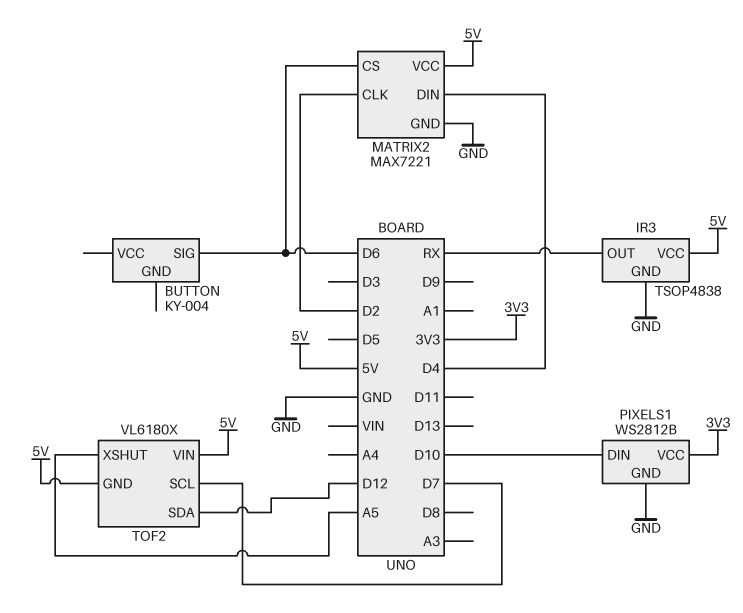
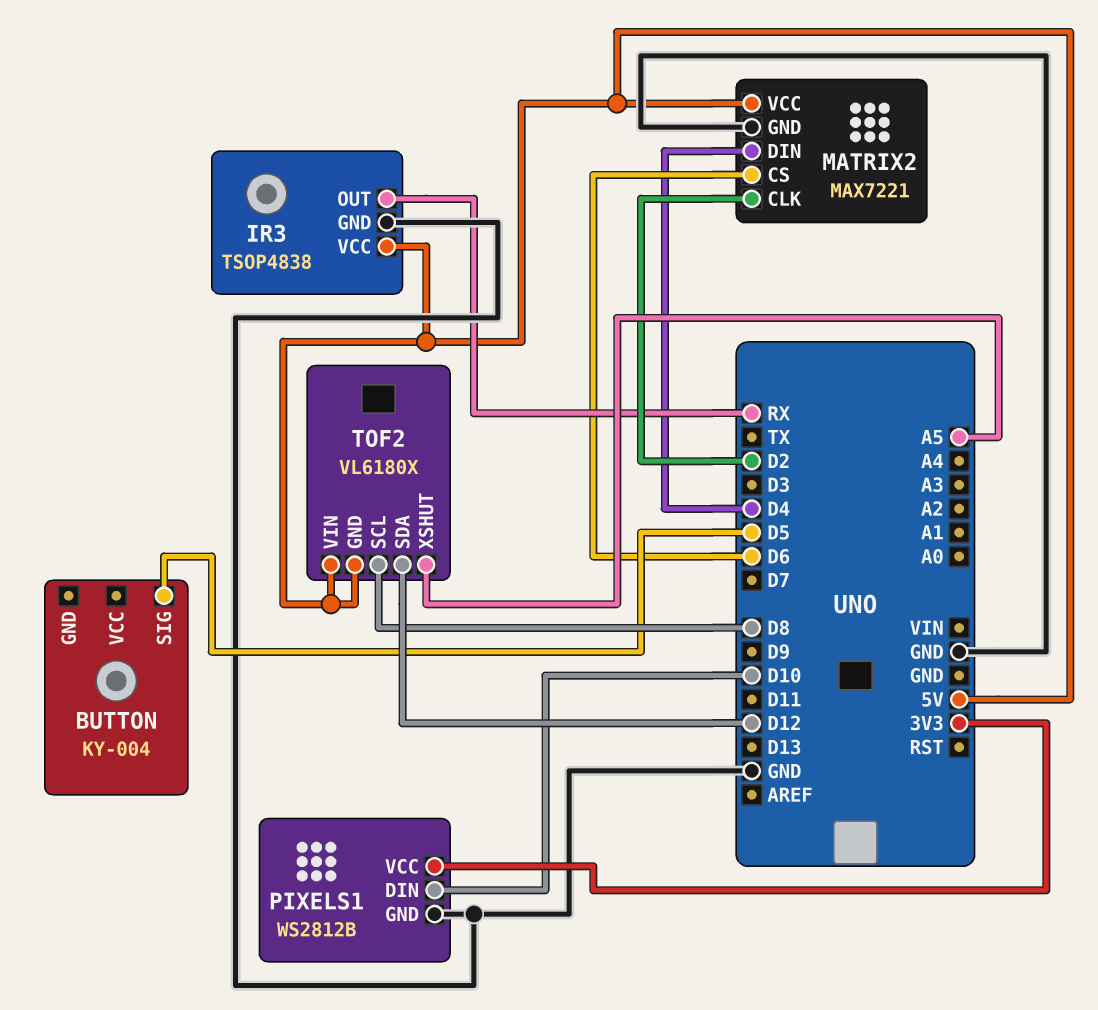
BUTTON pin SIG: D6 -> D5
TOF2 pin SCL: D7 -> D8

